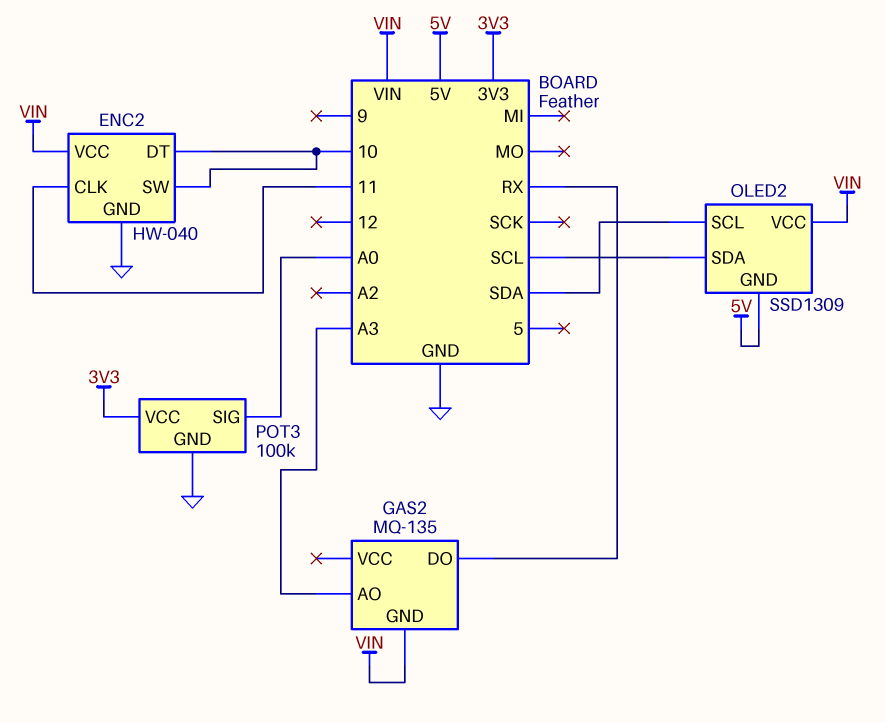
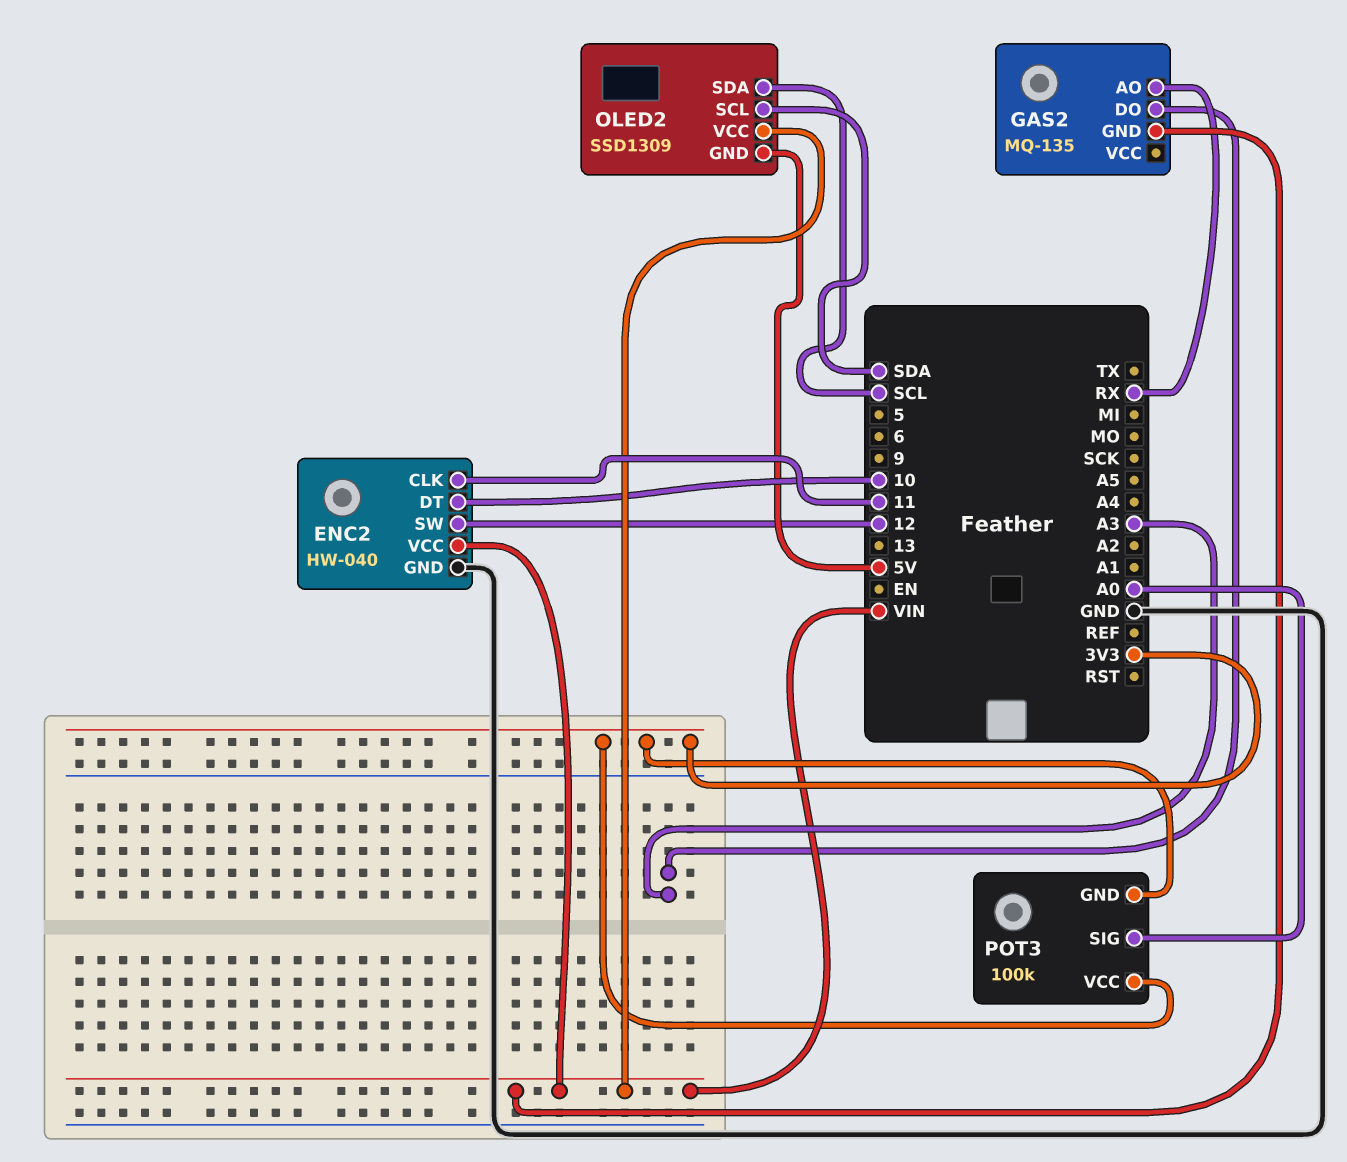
ENC2 pin SW: 10 -> 12
GAS2 pin AO: A3 -> RX
GAS2 pin DO: RX -> A3
POT3 pin GND: GND -> 3V3

